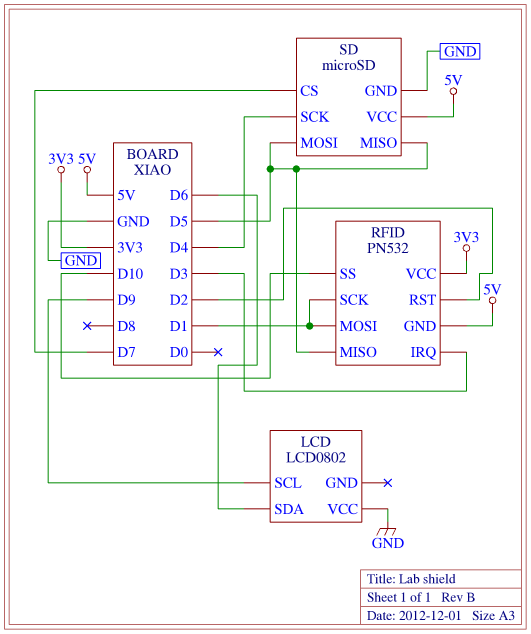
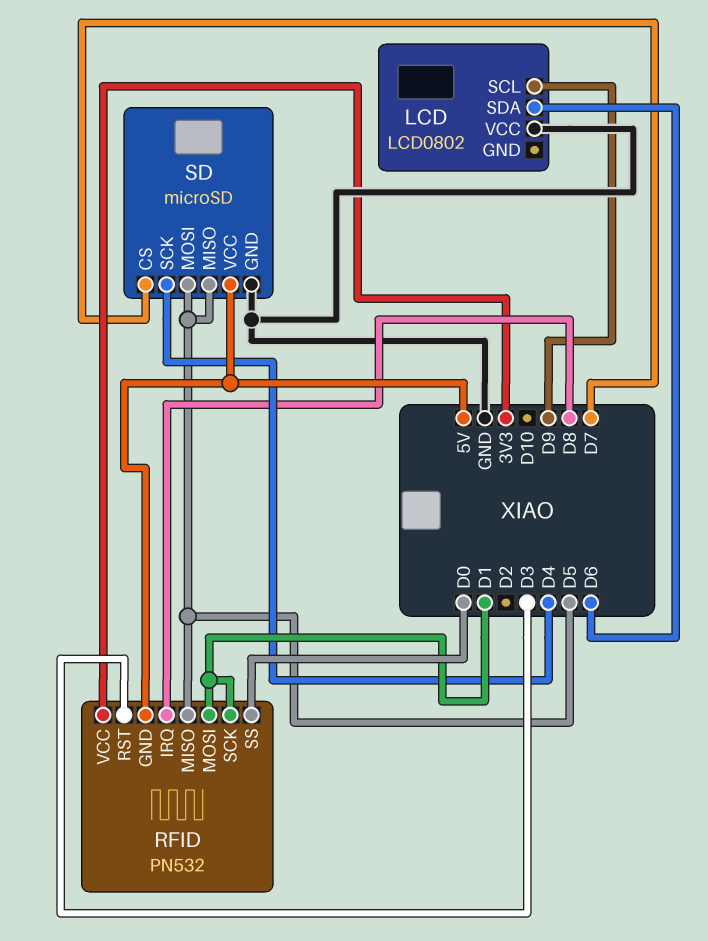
RFID pin IRQ: D3 -> D8
RFID pin RST: D2 -> D3
RFID pin SS: D10 -> D0

